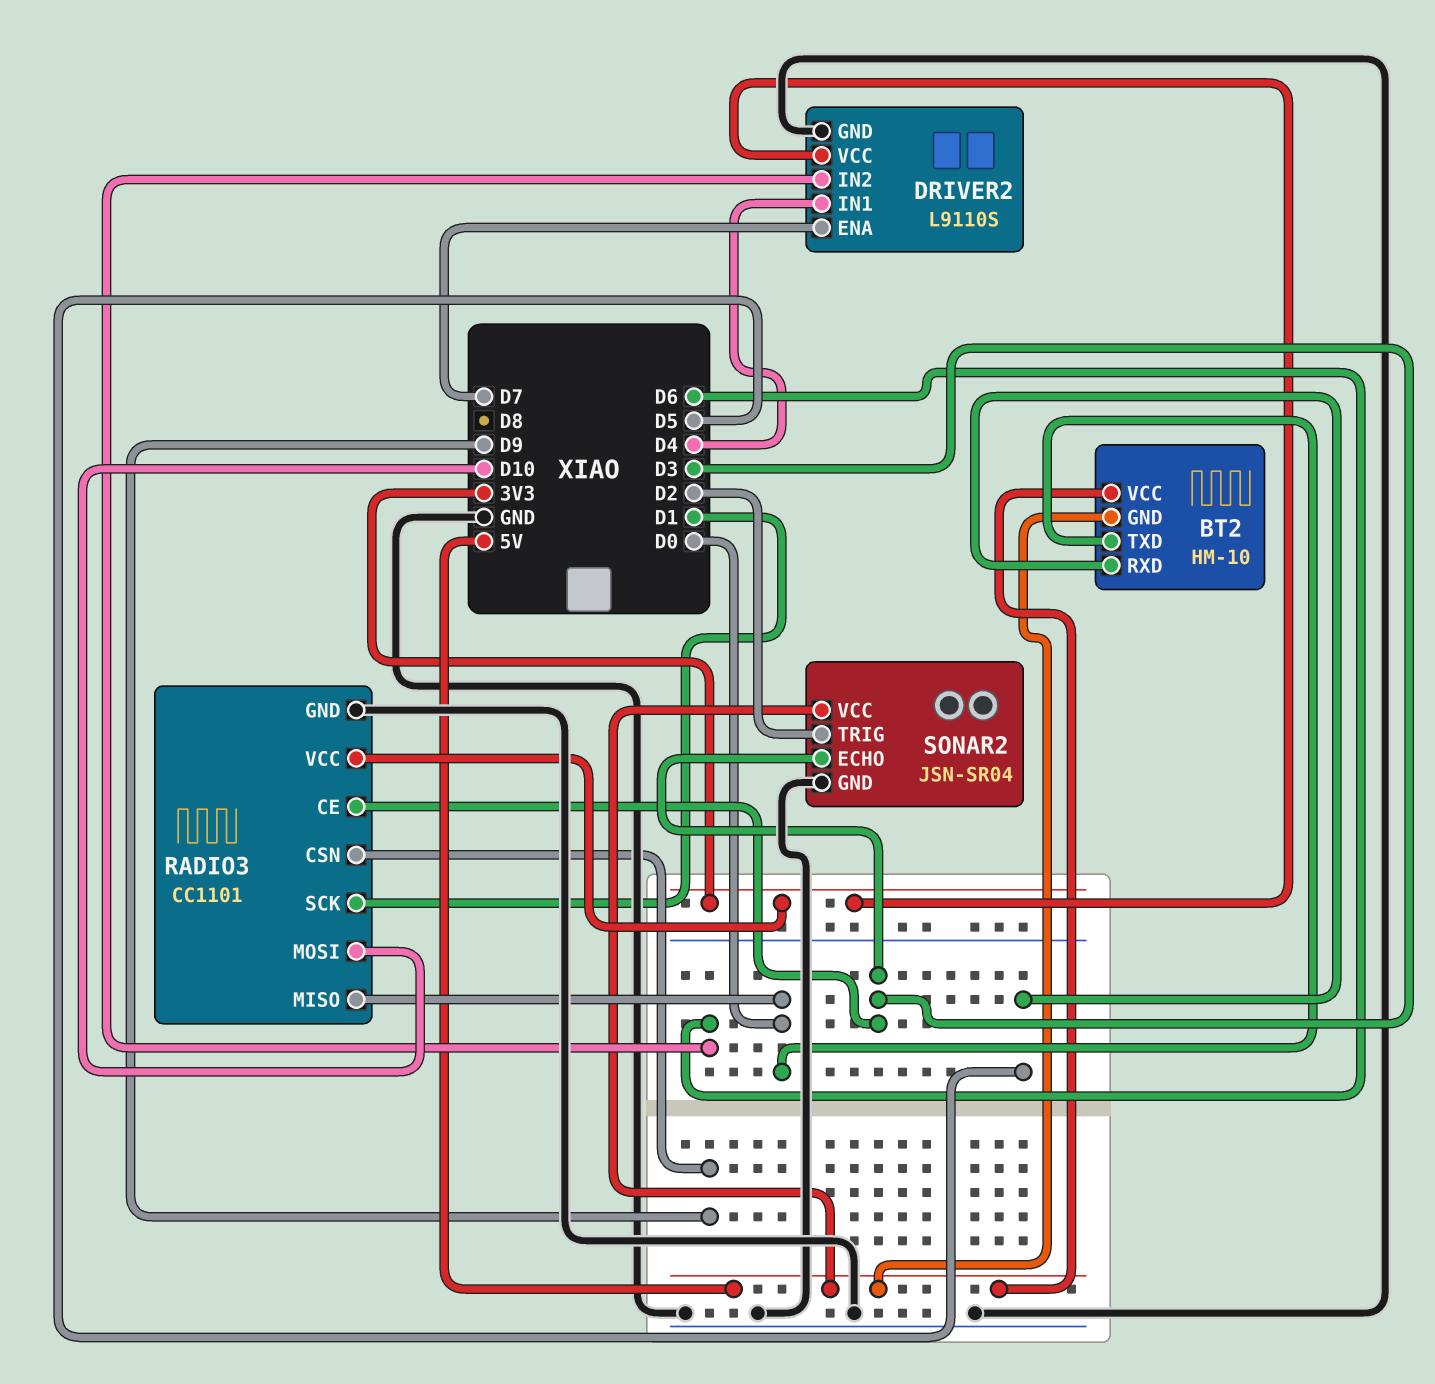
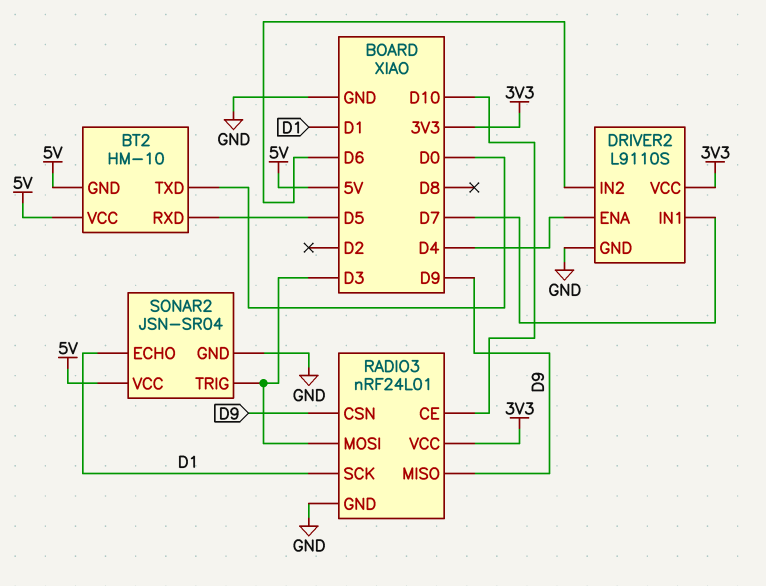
DRIVER2 pin ENA: D7 -> D4
DRIVER2 pin IN1: D4 -> D7
RADIO3: CC1101 -> nRF24L01
RADIO3 pin CE: D3 -> D10
RADIO3 pin MISO: D0 -> D9
RADIO3 pin MOSI: D10 -> D3
SONAR2 pin ECHO: D3 -> D1
SONAR2 pin TRIG: D2 -> D3

